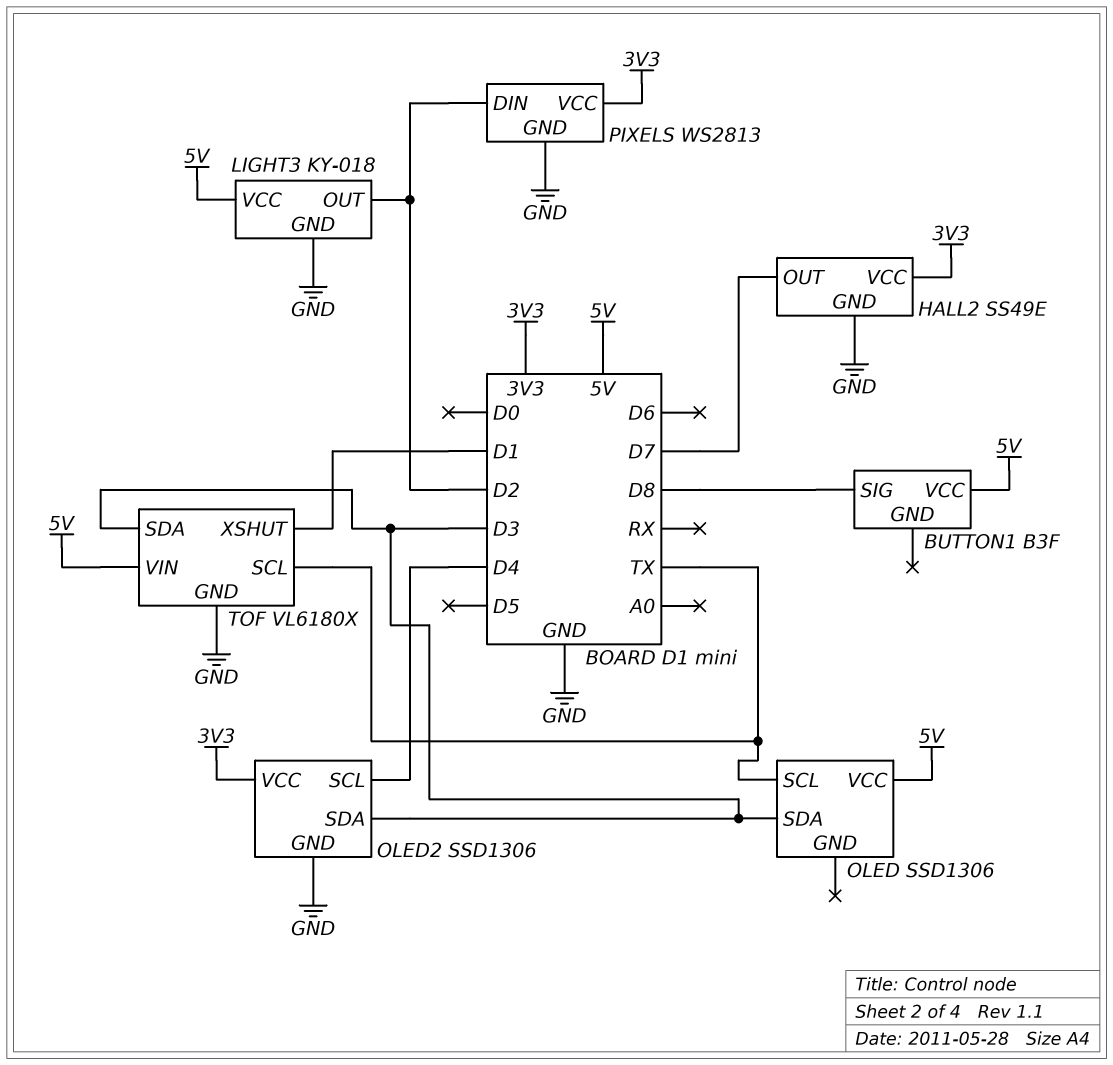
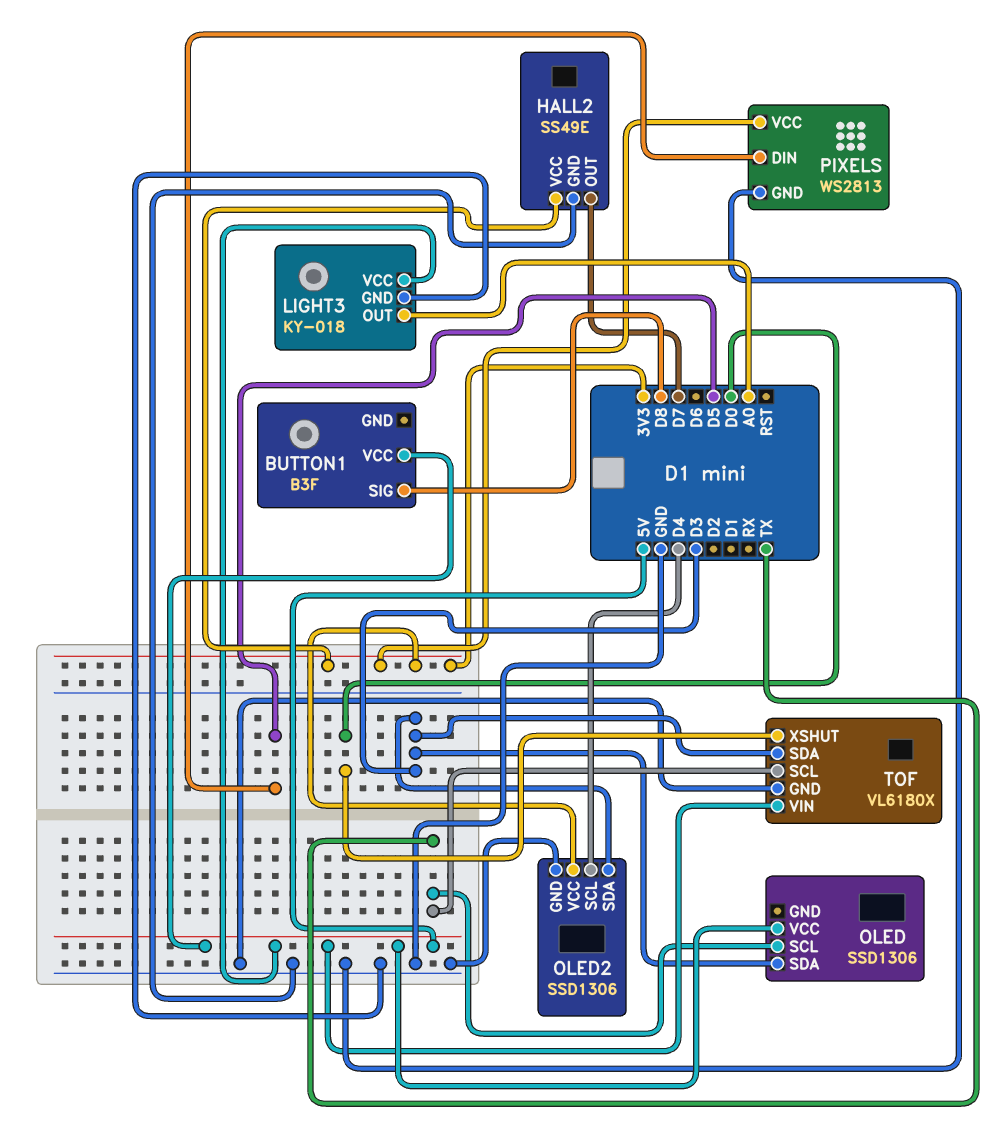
LIGHT3 pin OUT: D2 -> A0
PIXELS pin DIN: D2 -> D5
TOF pin XSHUT: D1 -> D0

